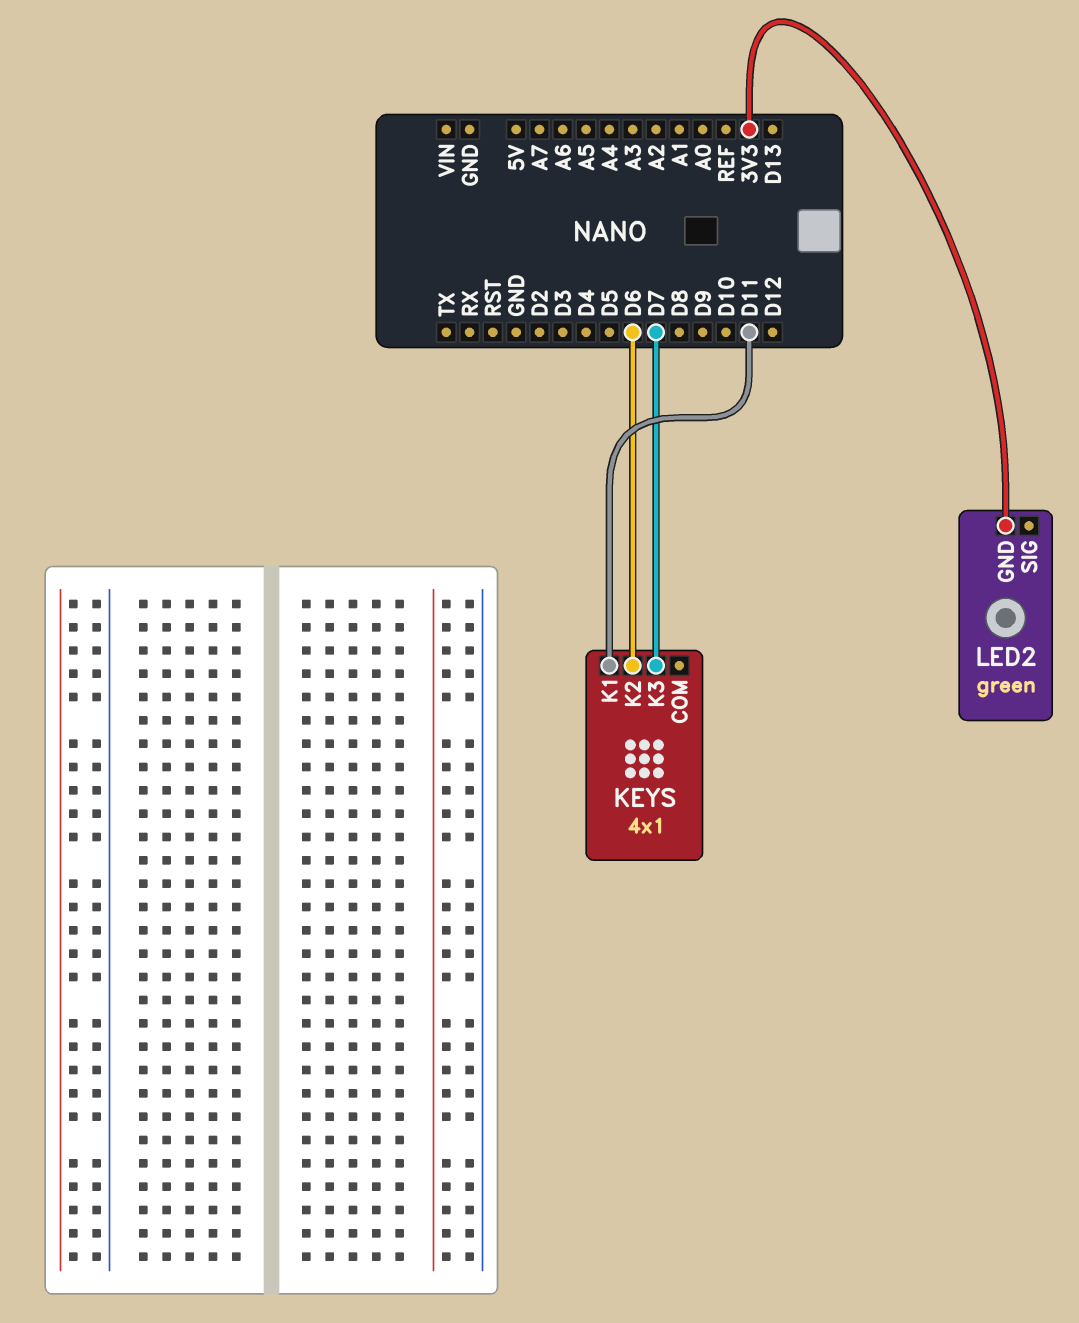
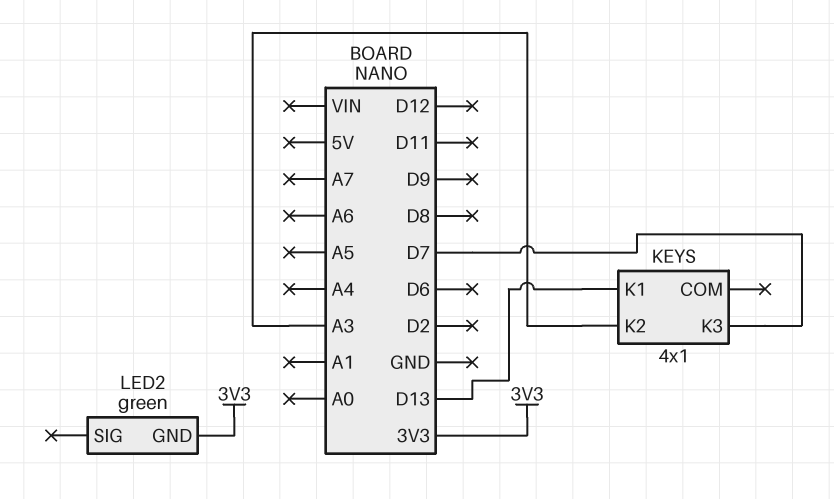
KEYS pin K1: D11 -> D13
KEYS pin K2: D6 -> A3

